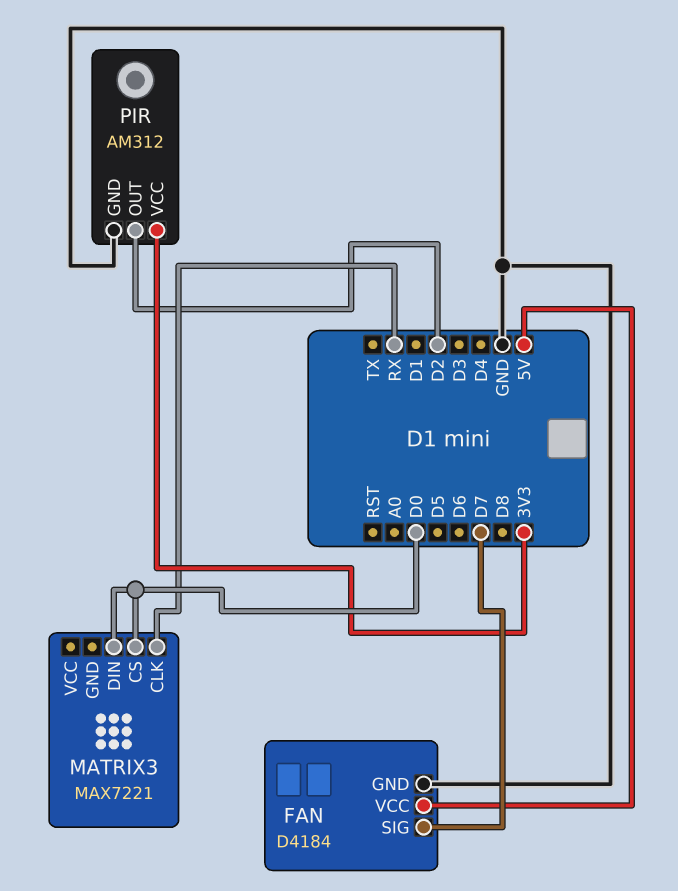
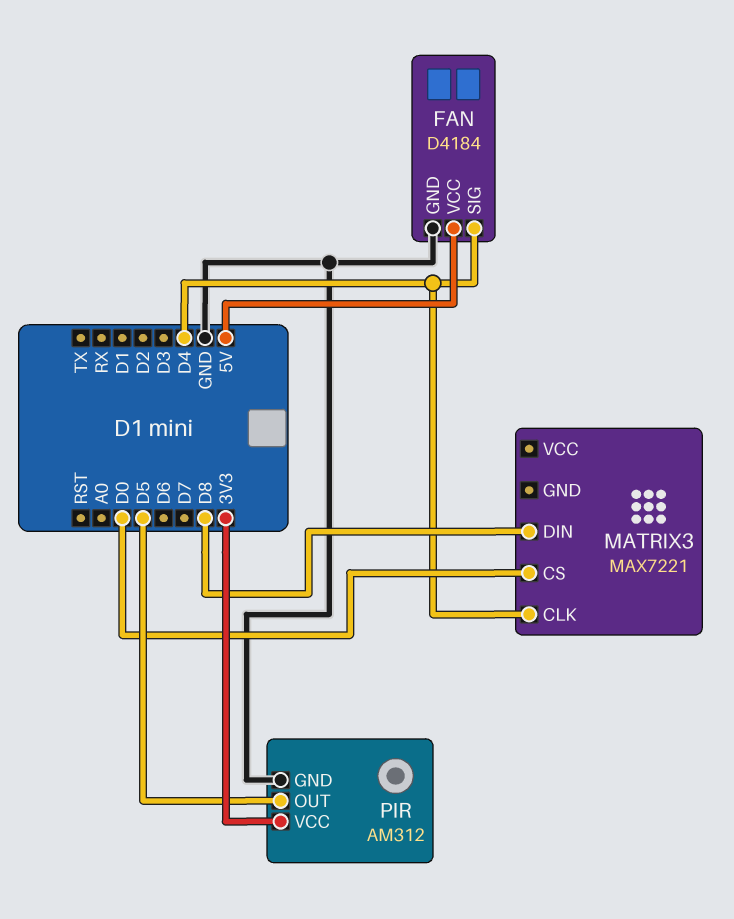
FAN pin SIG: D7 -> D4
MATRIX3 pin CLK: RX -> D4
MATRIX3 pin DIN: D0 -> D8
PIR pin OUT: D2 -> D5

